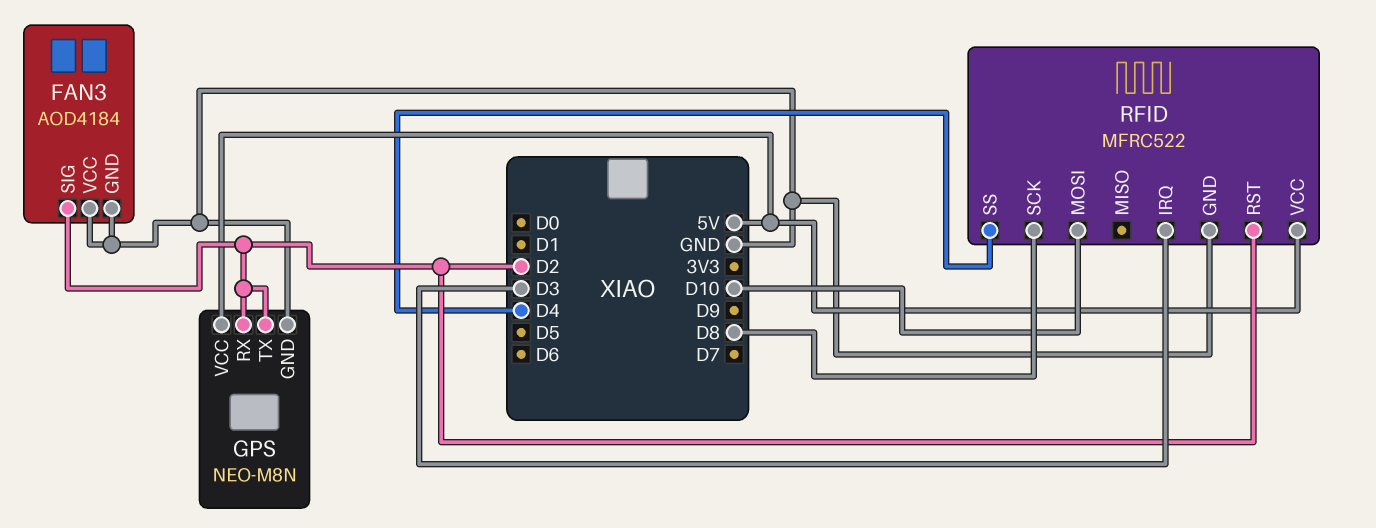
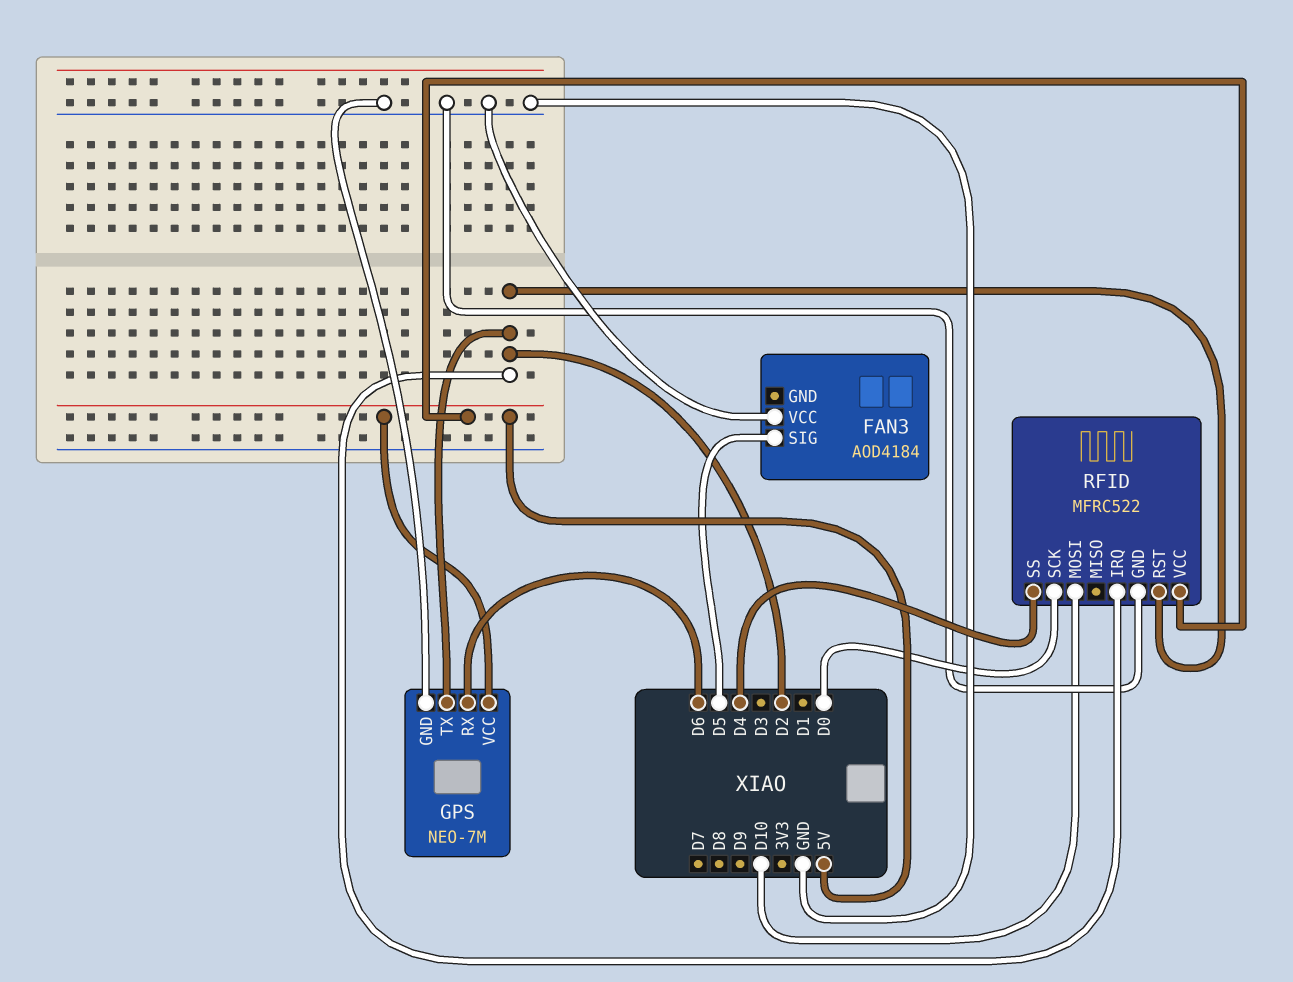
FAN3 pin GND: GND -> none
FAN3 pin SIG: D2 -> D5
GPS: NEO-M8N -> NEO-7M
GPS pin RX: D2 -> D6
RFID pin IRQ: D3 -> D2
RFID pin SCK: D8 -> D0

